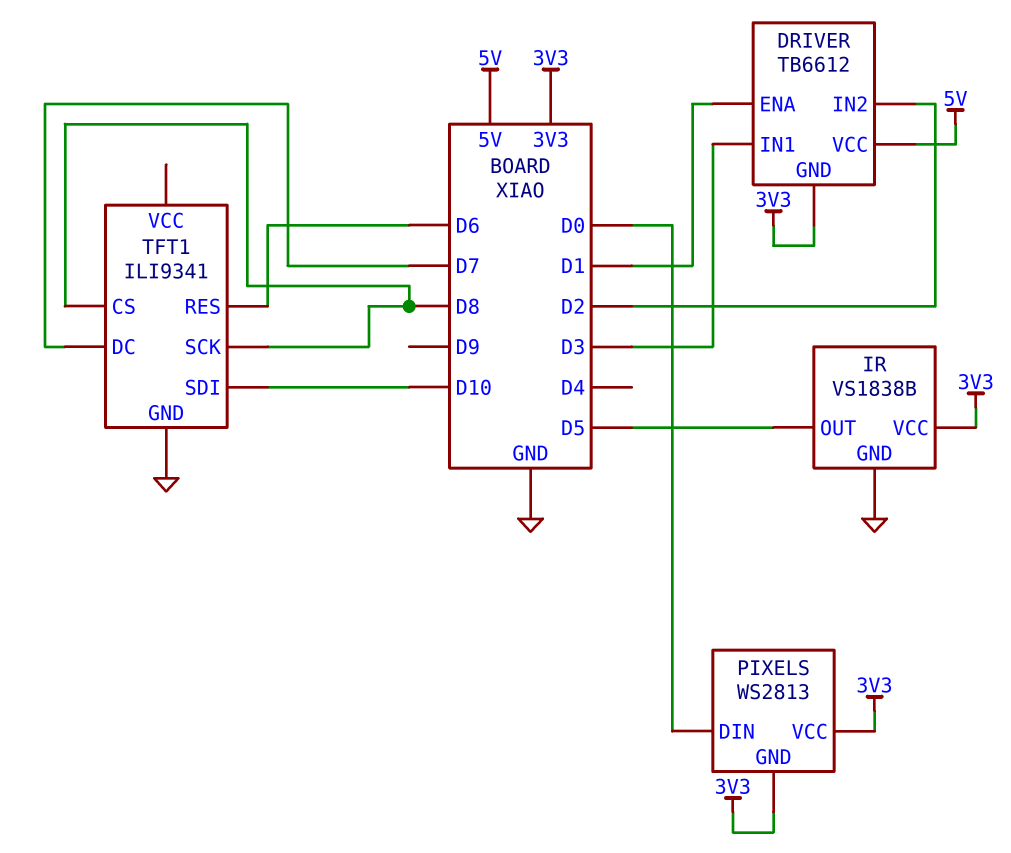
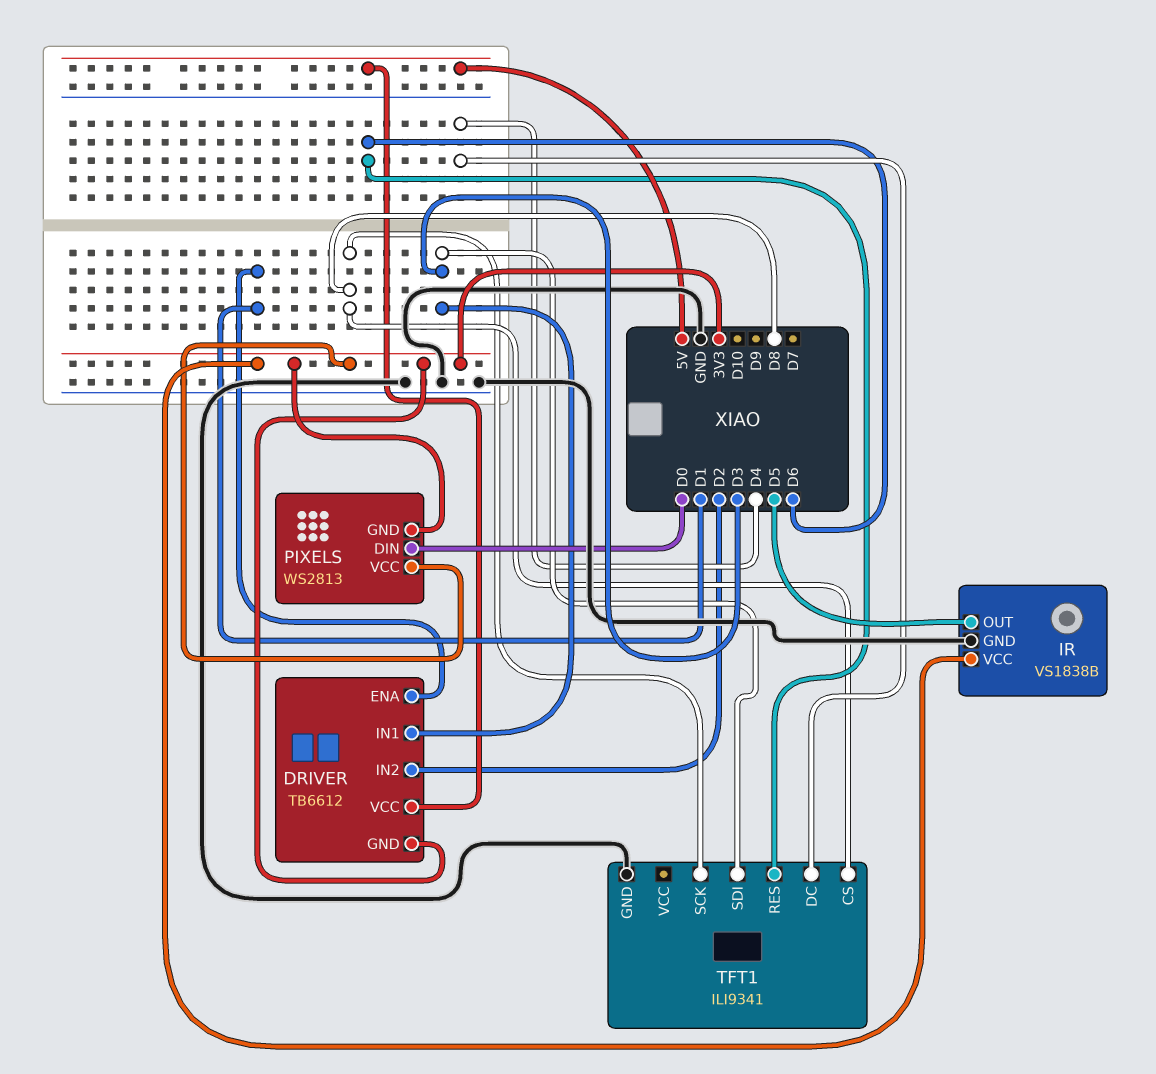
TFT1 pin DC: D7 -> D4
TFT1 pin SDI: D10 -> D3

